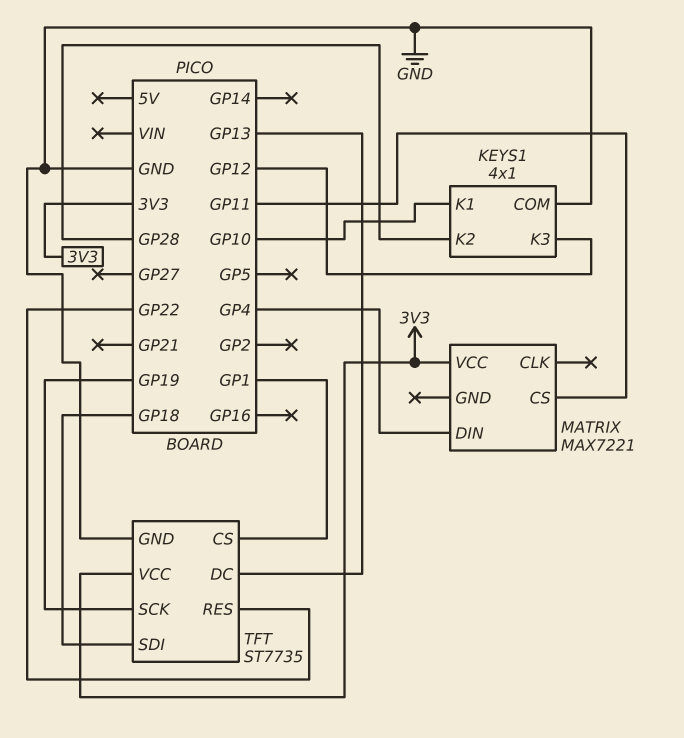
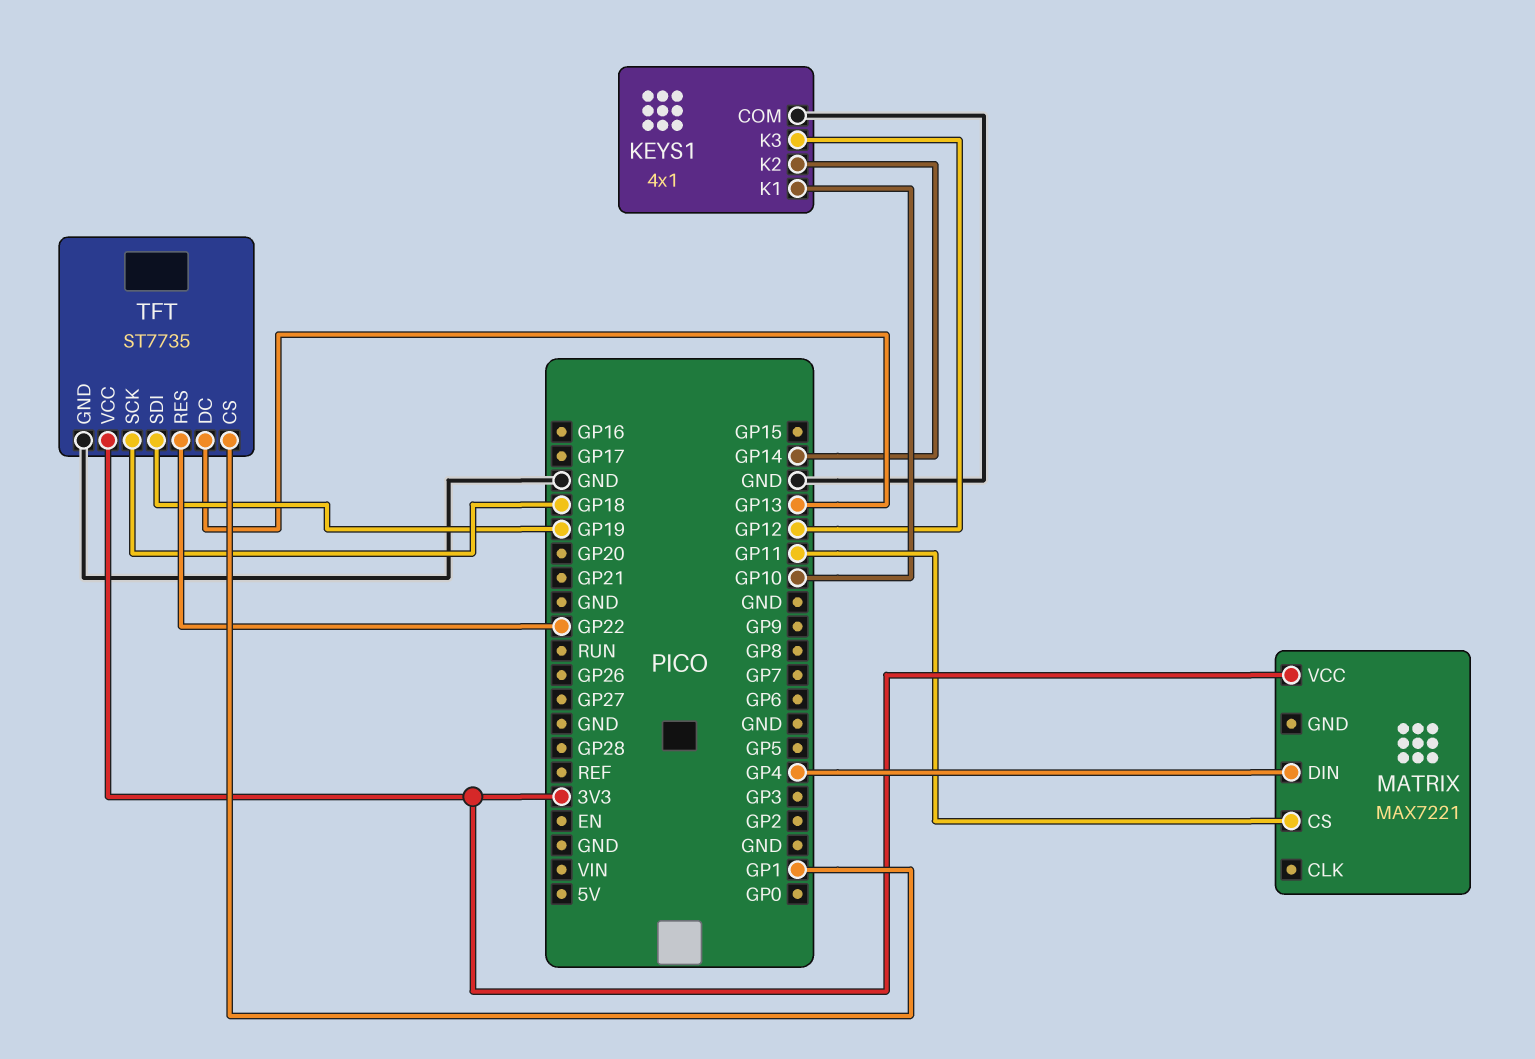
KEYS1 pin K2: GP28 -> GP14
TFT pin SCK: GP19 -> GP18
TFT pin SDI: GP18 -> GP19

